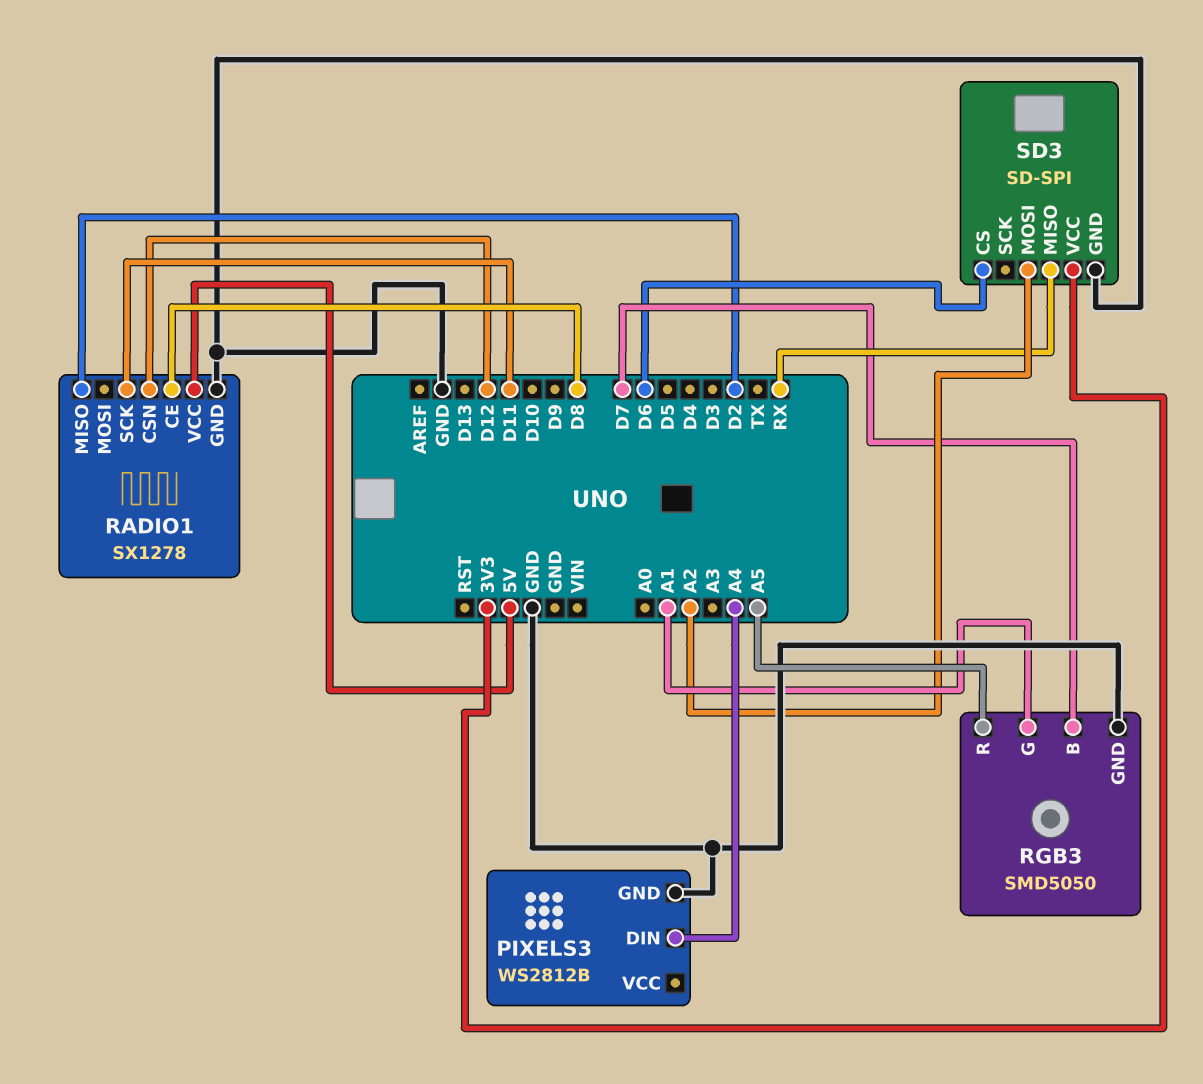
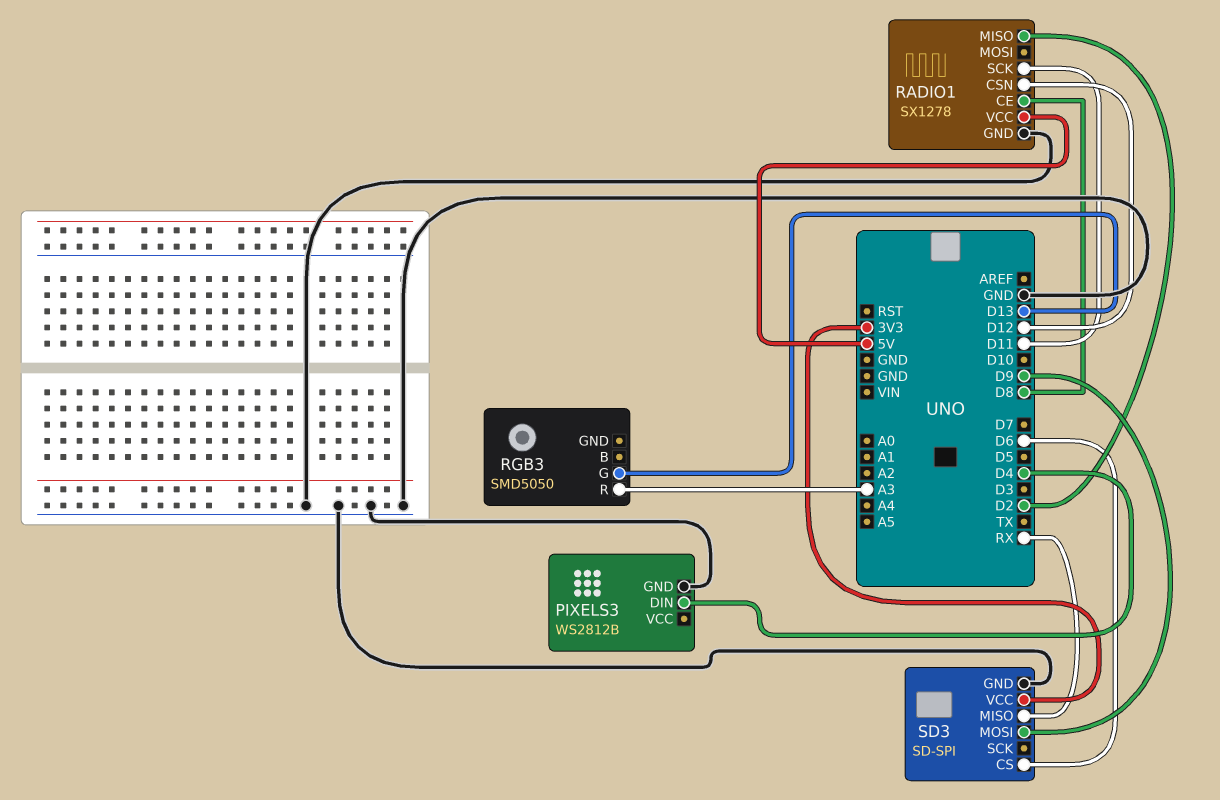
PIXELS3 pin DIN: A4 -> D4
RGB3 pin B: D7 -> none
RGB3 pin G: A1 -> D13
RGB3 pin GND: GND -> none
RGB3 pin R: A5 -> A3
SD3 pin MOSI: A2 -> D9

